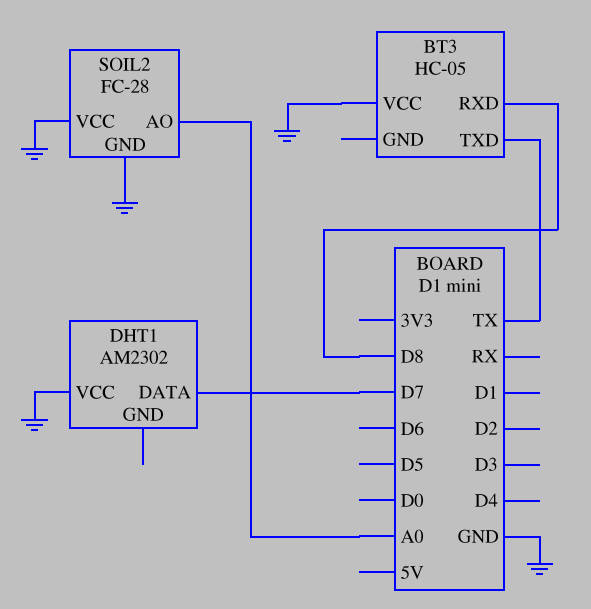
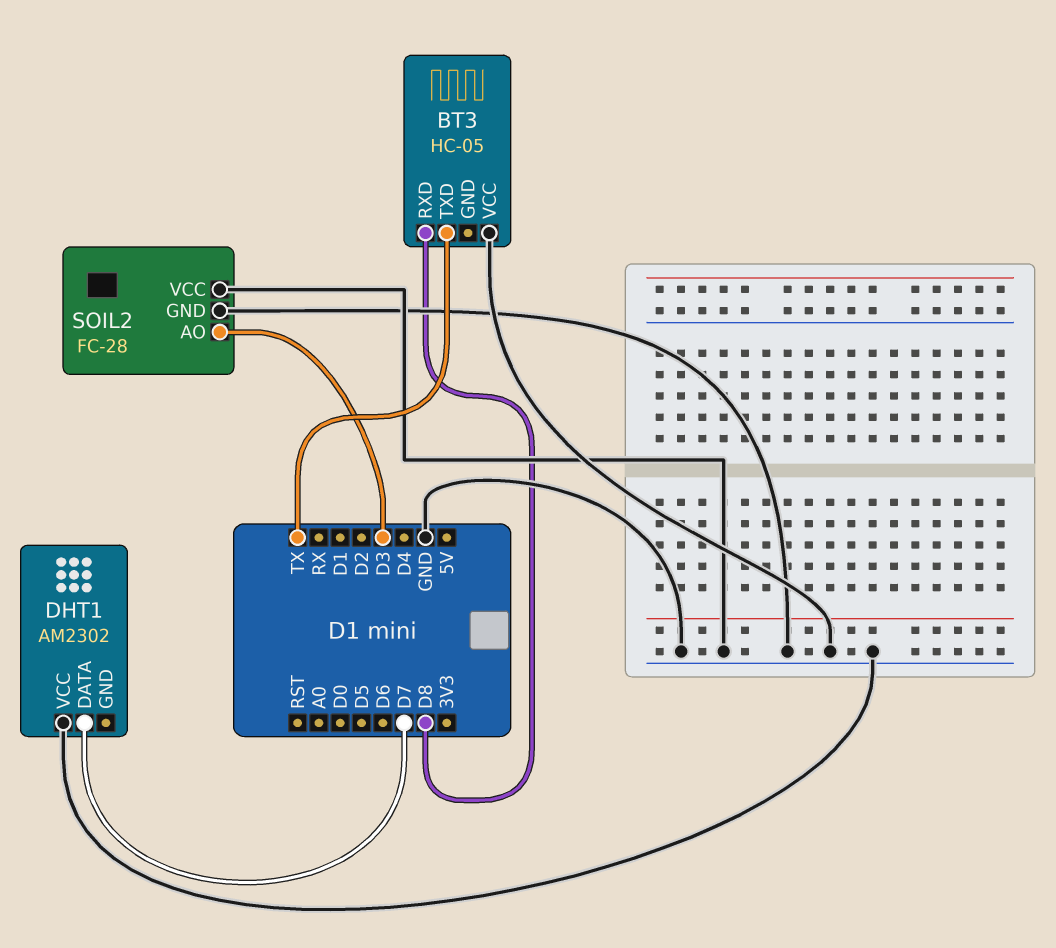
SOIL2 pin AO: A0 -> D3

